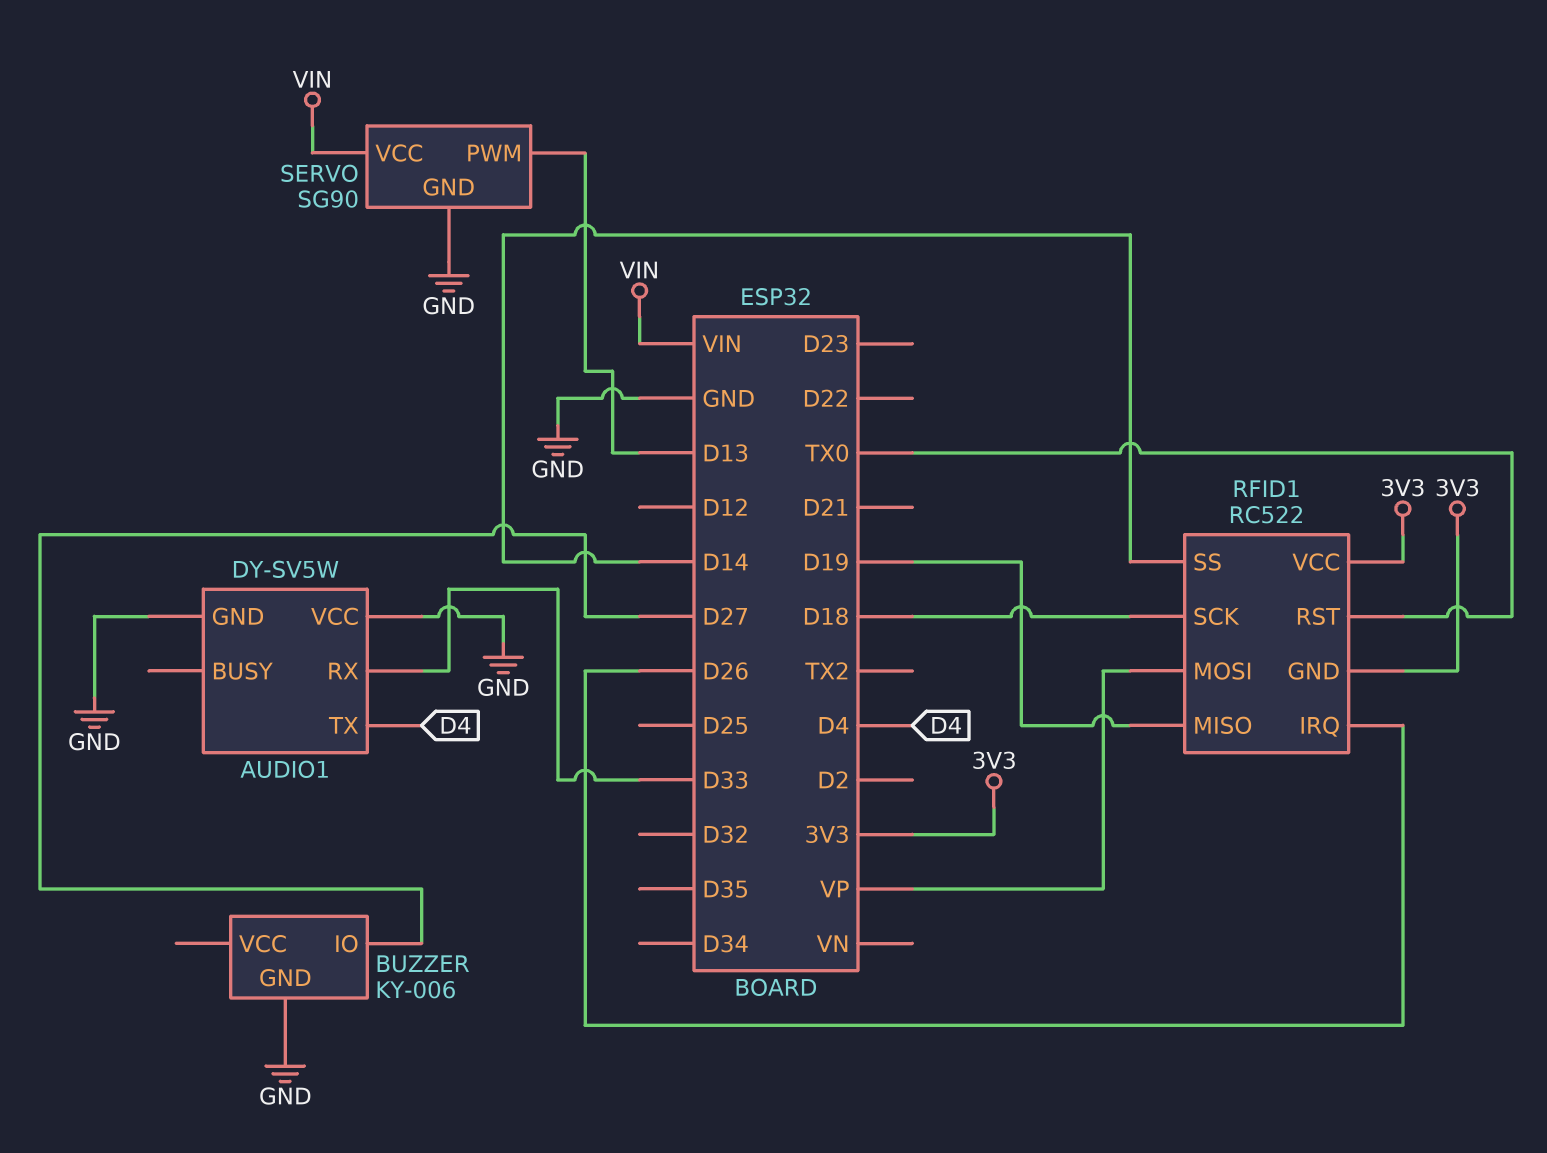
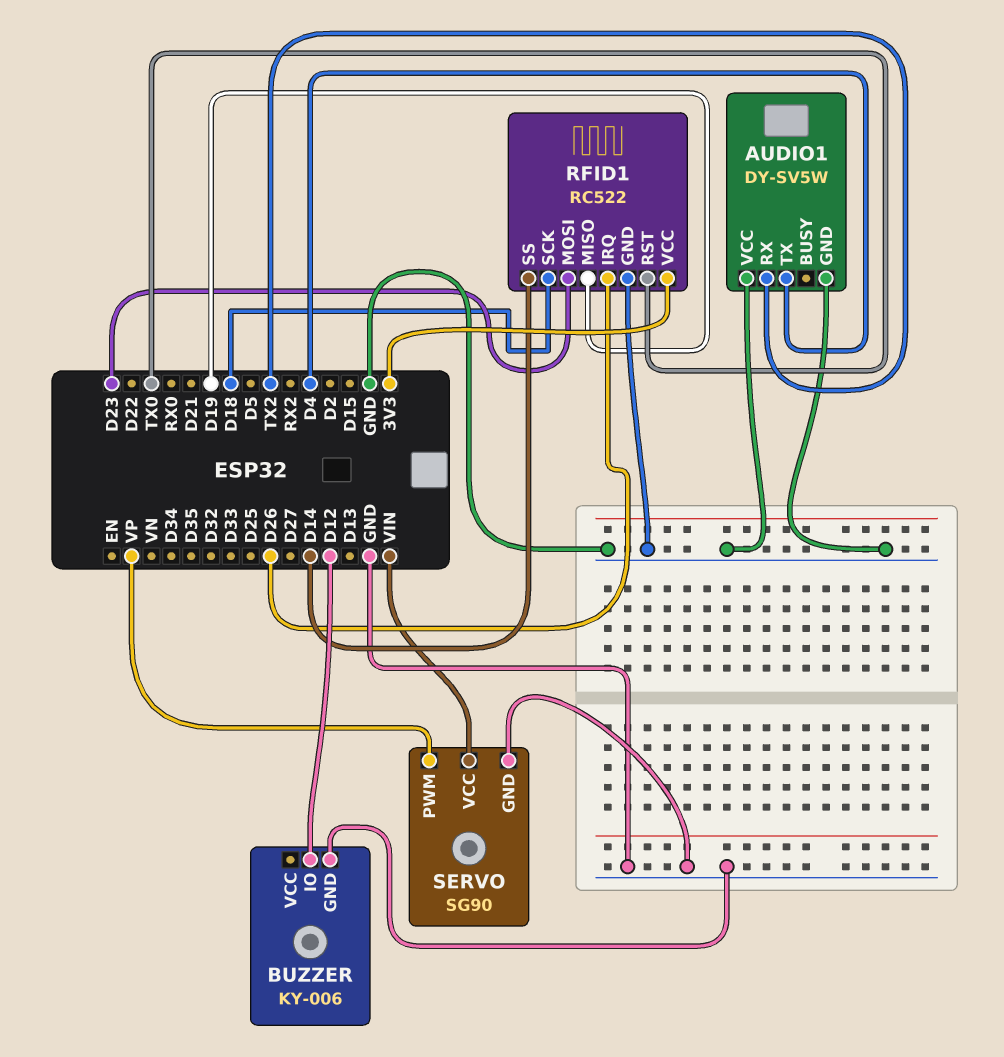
AUDIO1 pin RX: D33 -> TX2
BUZZER pin IO: D27 -> D12
RFID1 pin GND: 3V3 -> GND
RFID1 pin MOSI: VP -> D23
SERVO pin PWM: D13 -> VP

